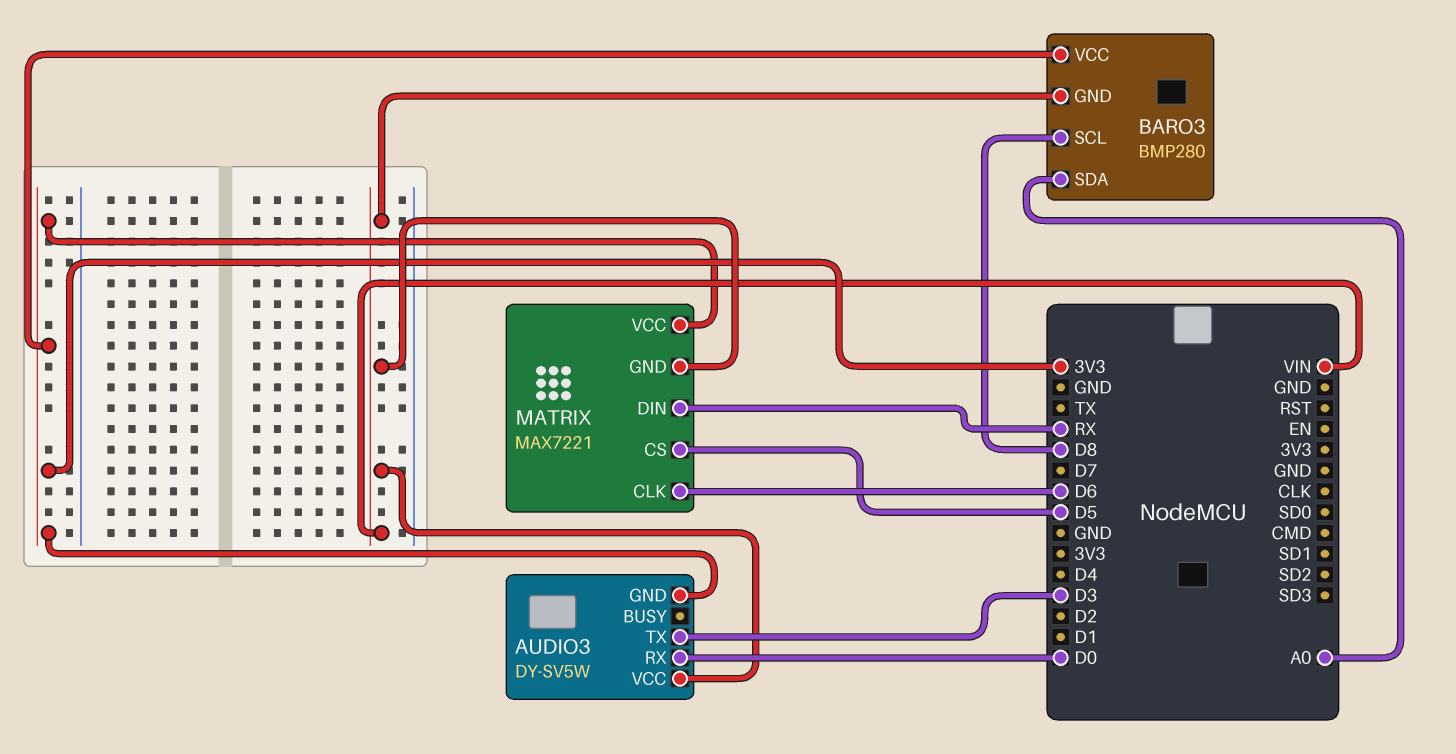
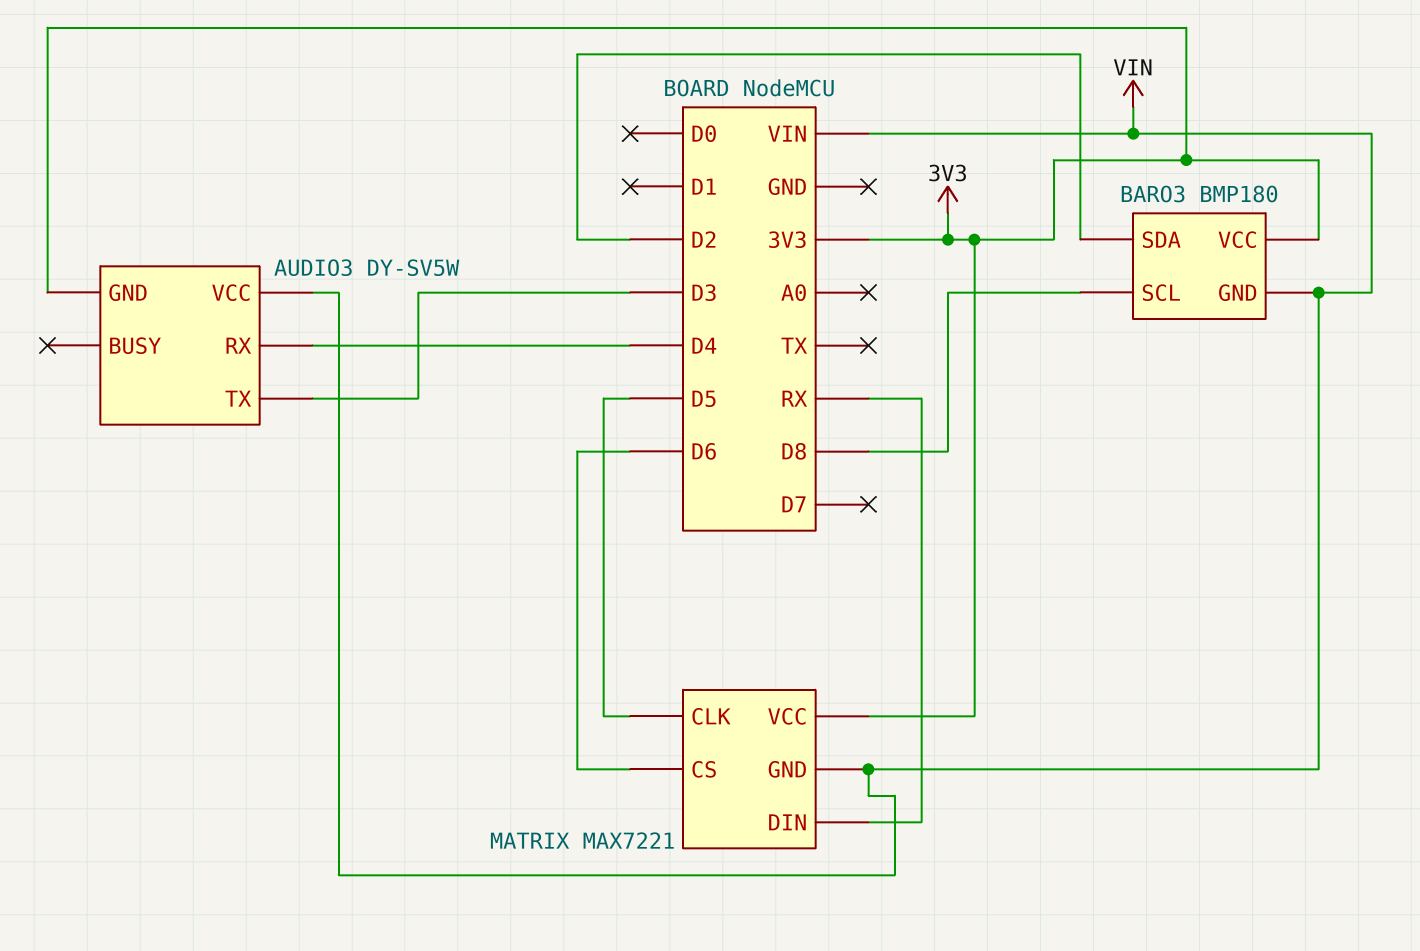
AUDIO3 pin RX: D0 -> D4
BARO3: BMP280 -> BMP180
BARO3 pin SDA: A0 -> D2
MATRIX pin CLK: D6 -> D5
MATRIX pin CS: D5 -> D6

